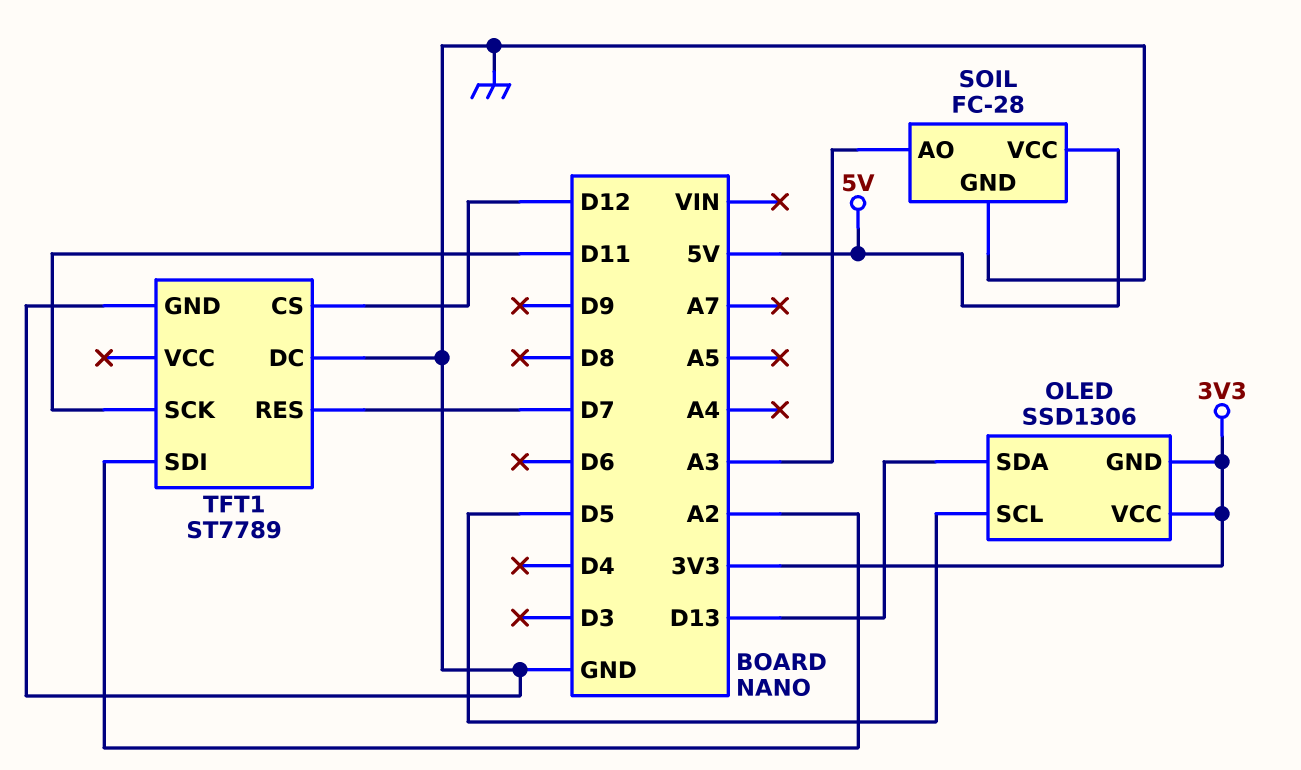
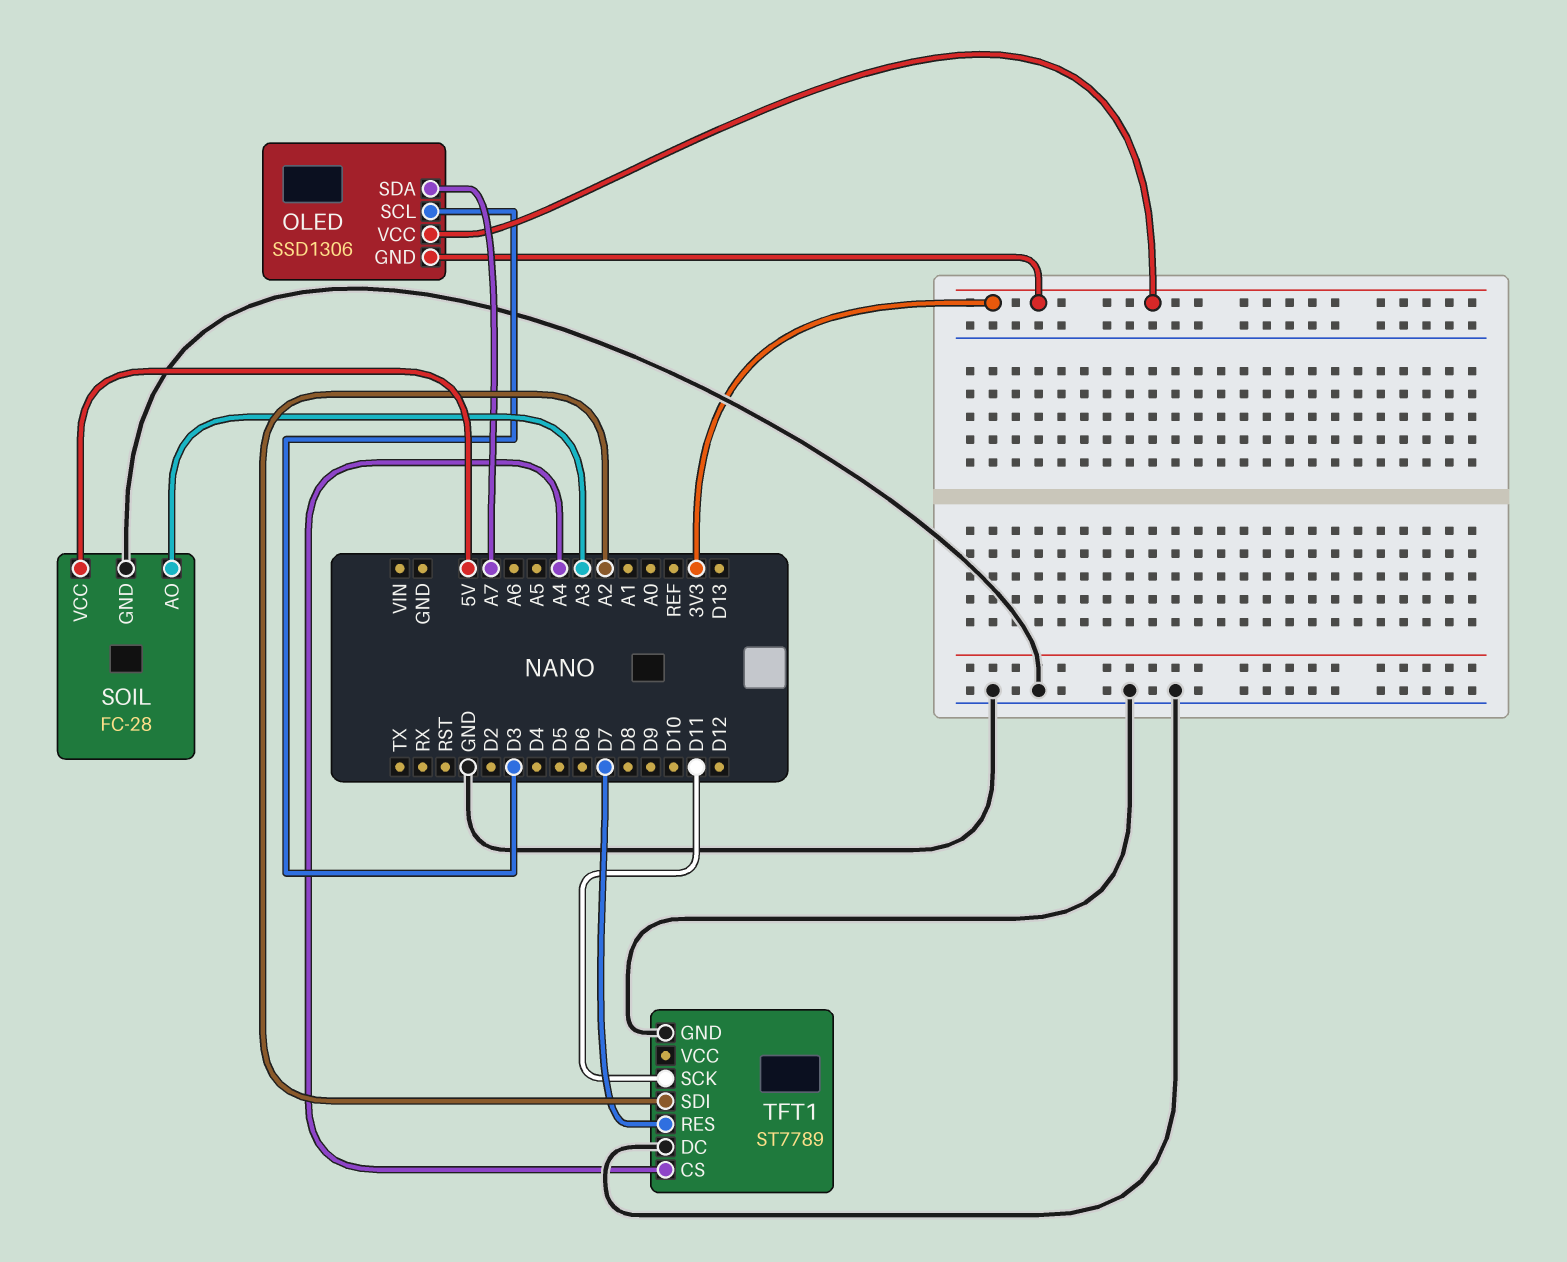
OLED pin SCL: D5 -> D3
OLED pin SDA: D13 -> A7
TFT1 pin CS: D12 -> A4

